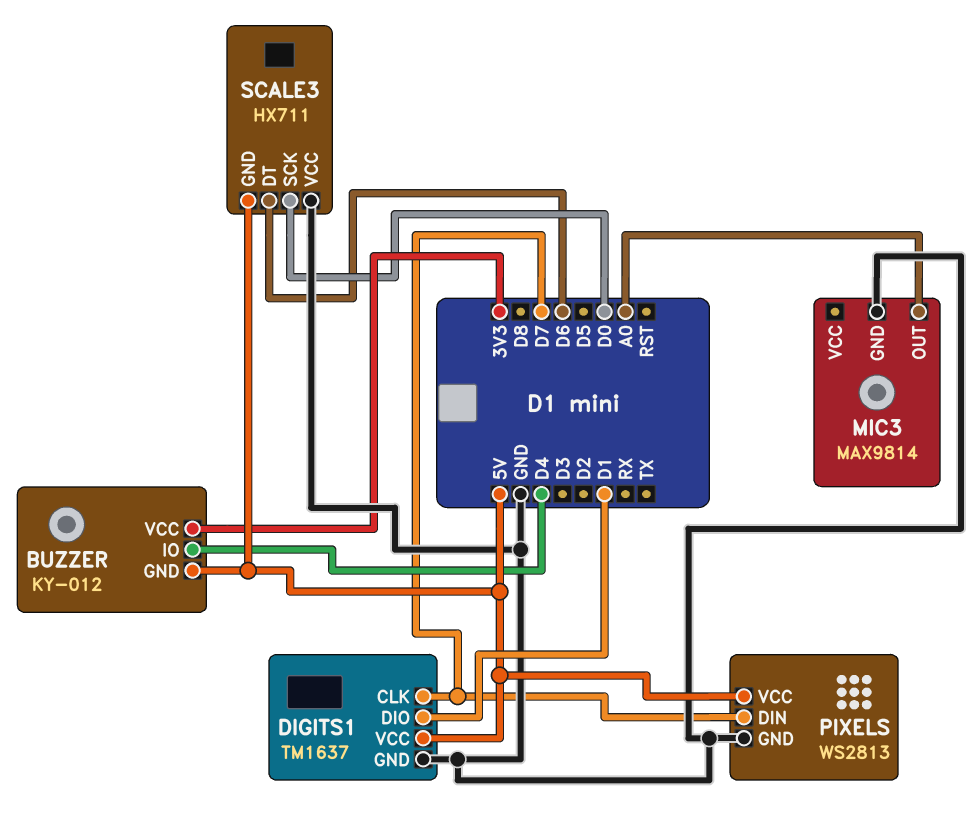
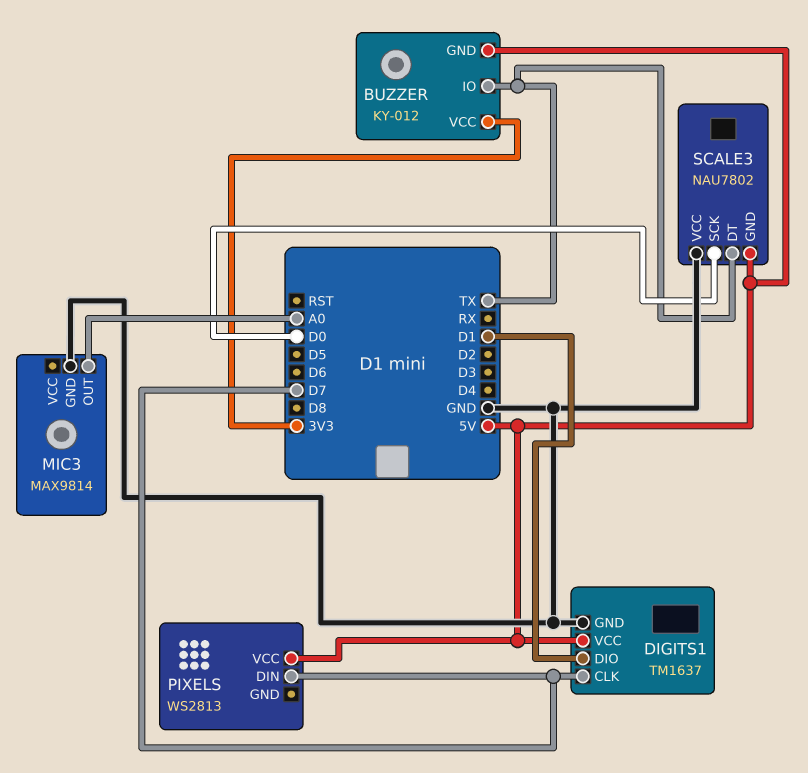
BUZZER pin IO: D4 -> TX
PIXELS pin GND: GND -> none
SCALE3: HX711 -> NAU7802
SCALE3 pin DT: D6 -> TX

